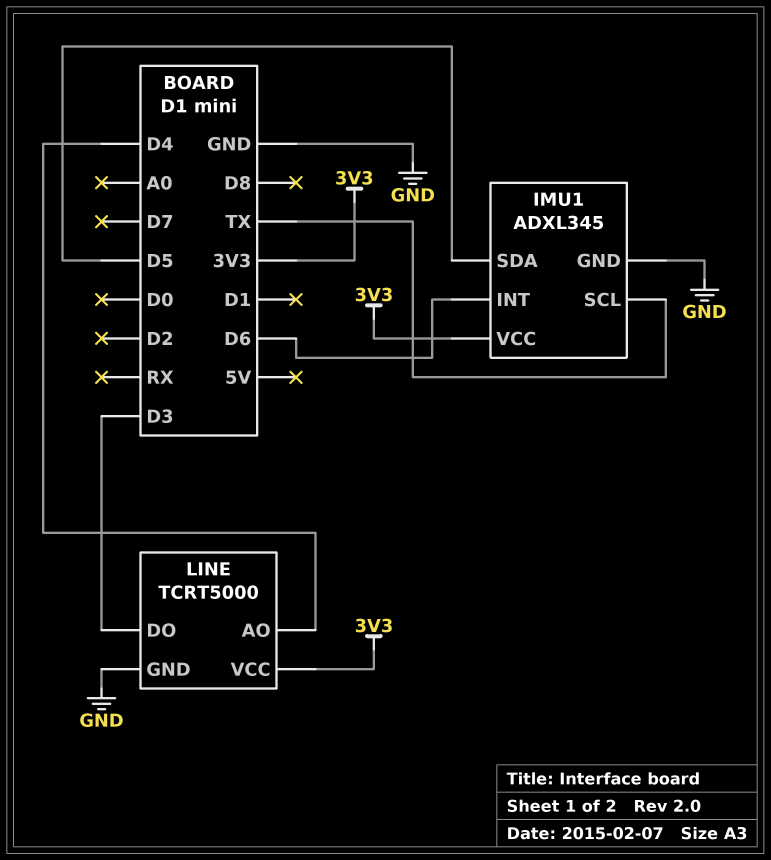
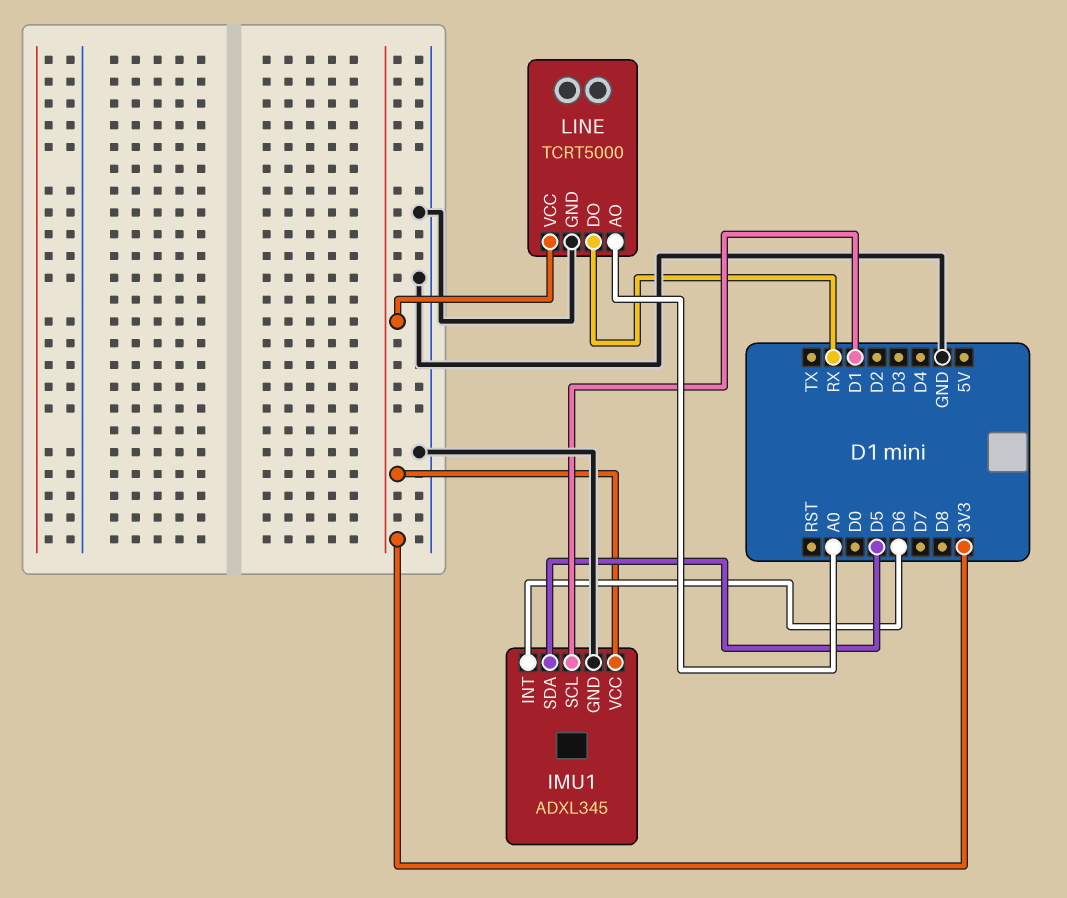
IMU1 pin SCL: TX -> D1
LINE pin AO: D4 -> A0
LINE pin DO: D3 -> RX

